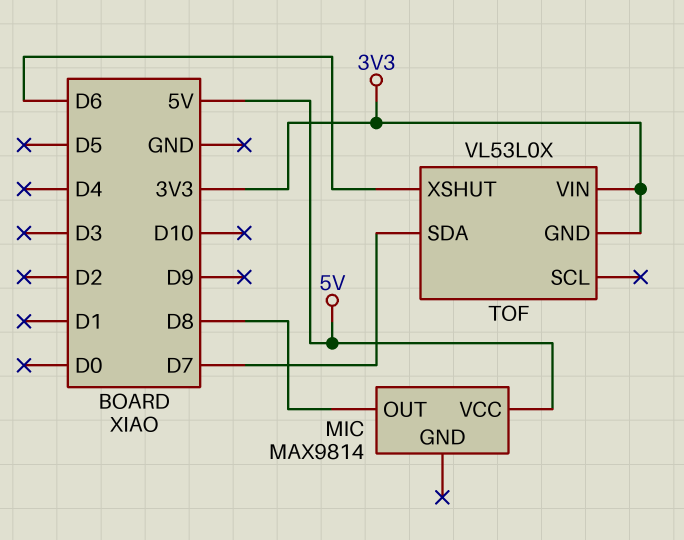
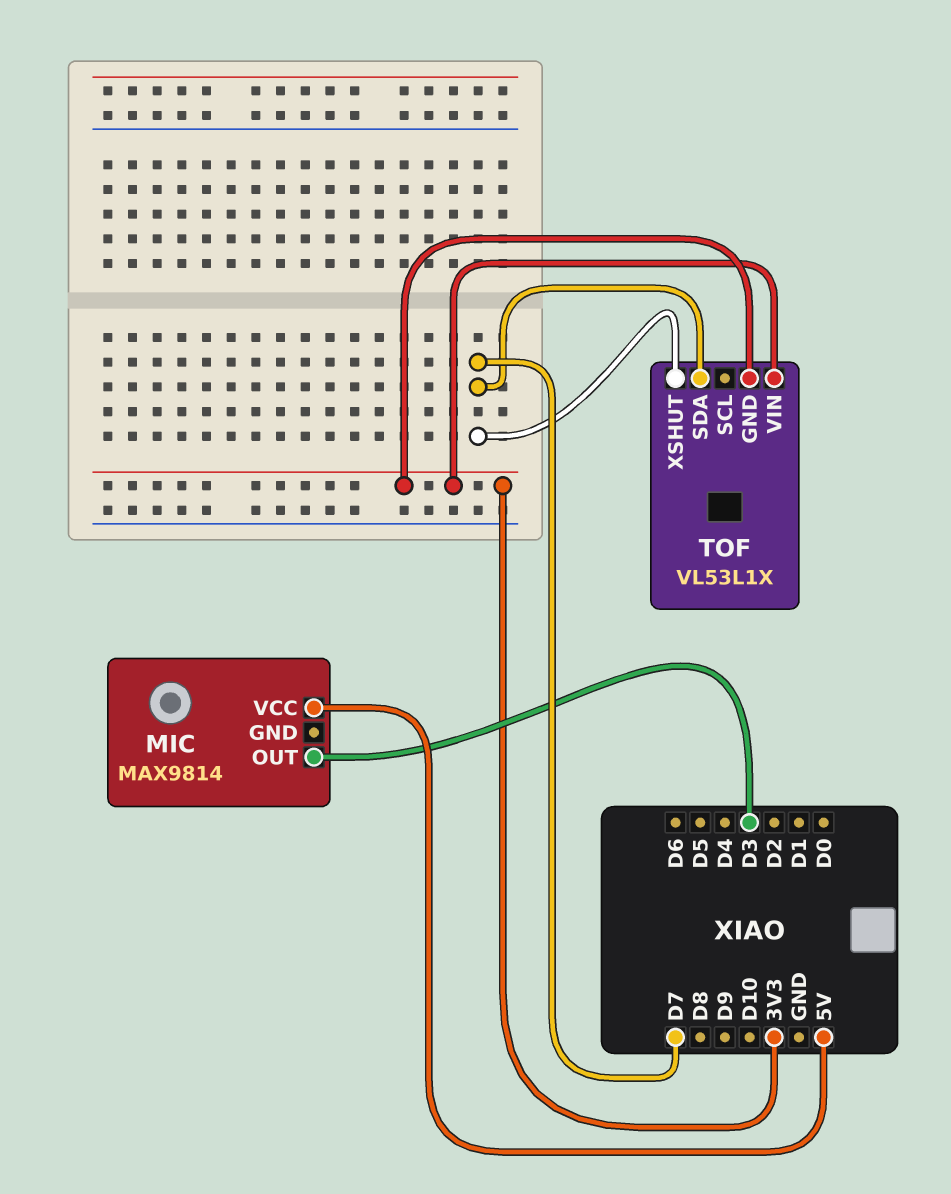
MIC pin OUT: D8 -> D3
TOF: VL53L0X -> VL53L1X
TOF pin XSHUT: D6 -> D7

